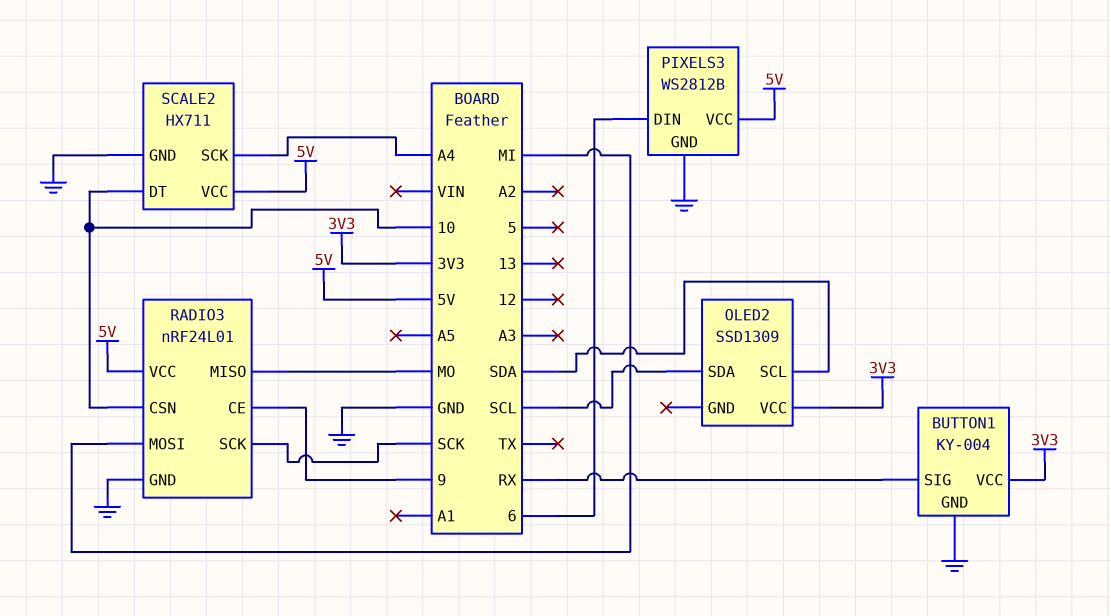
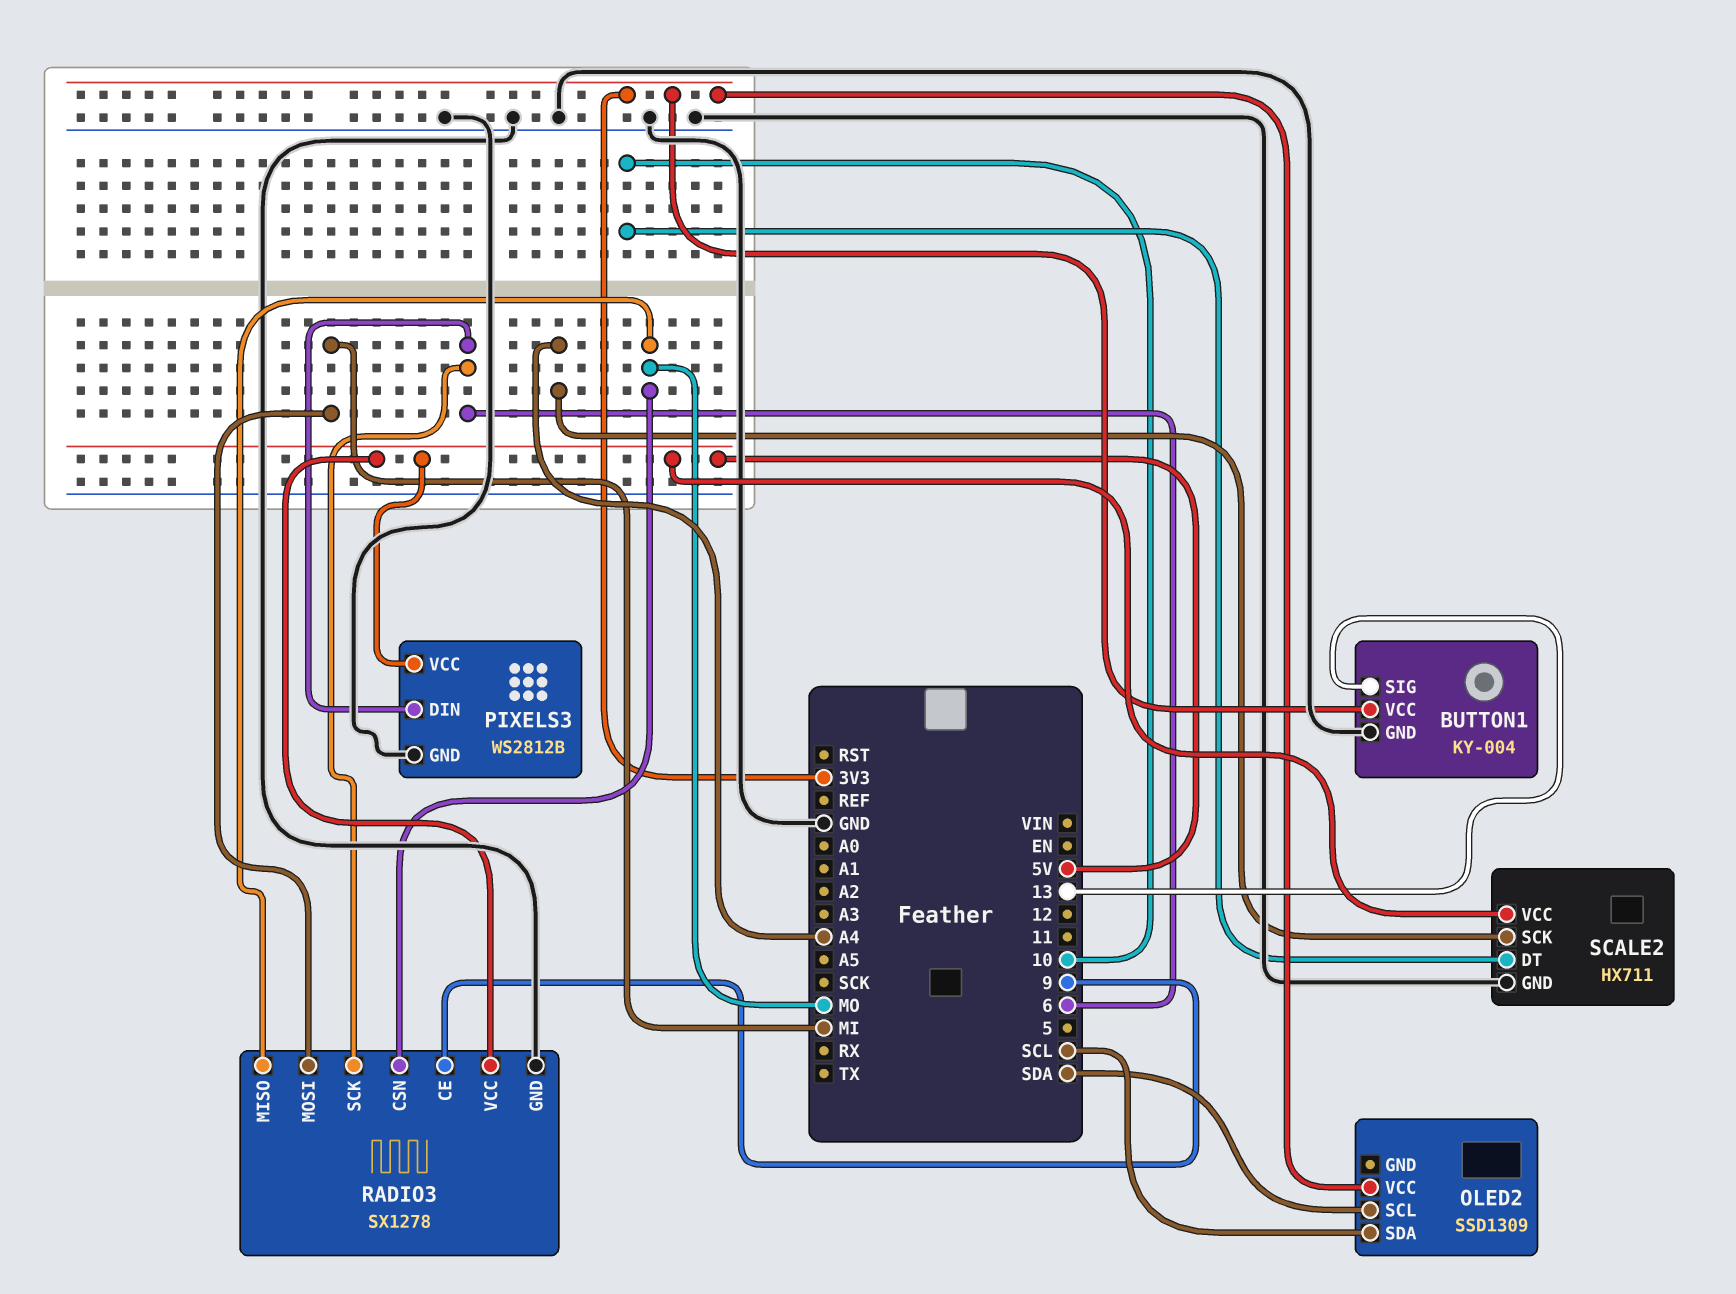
BUTTON1 pin SIG: RX -> 13
RADIO3: nRF24L01 -> SX1278
RADIO3 pin CSN: 10 -> MO
RADIO3 pin SCK: SCK -> 6

